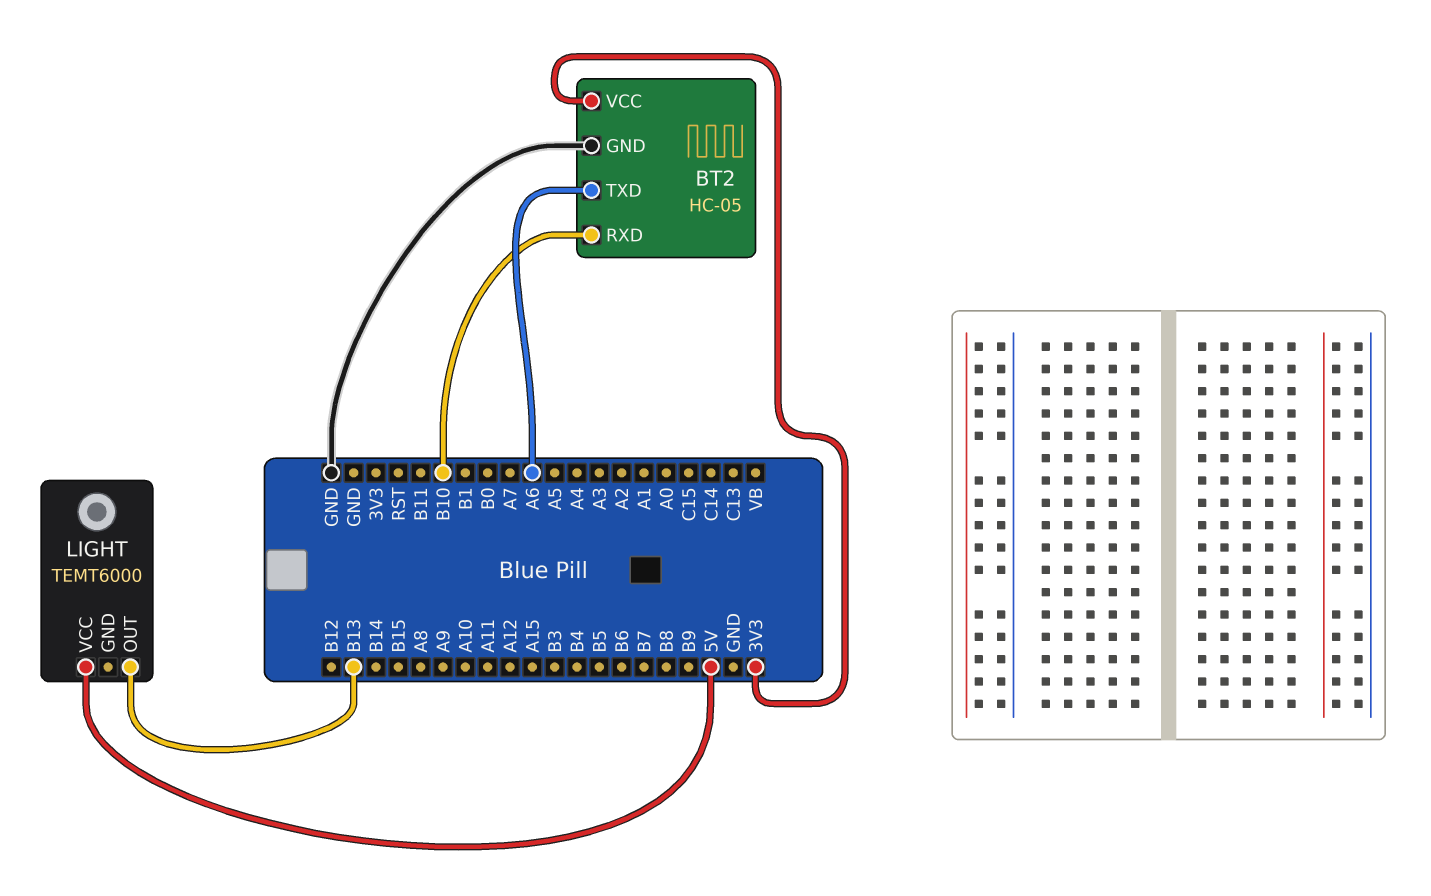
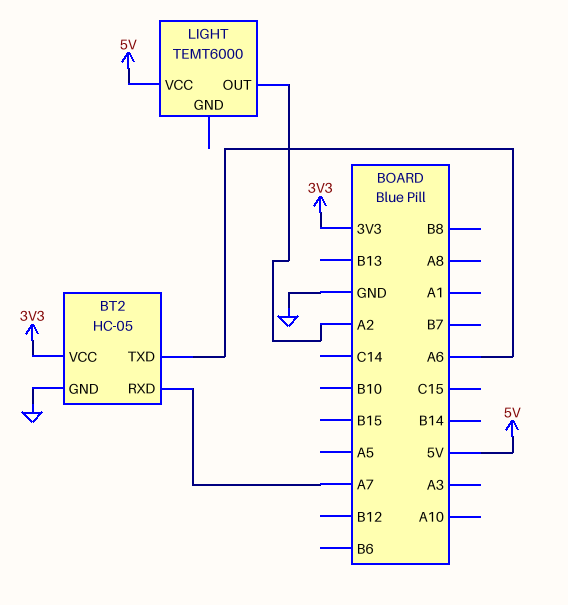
BT2 pin RXD: B10 -> A7
LIGHT pin OUT: B13 -> A2

